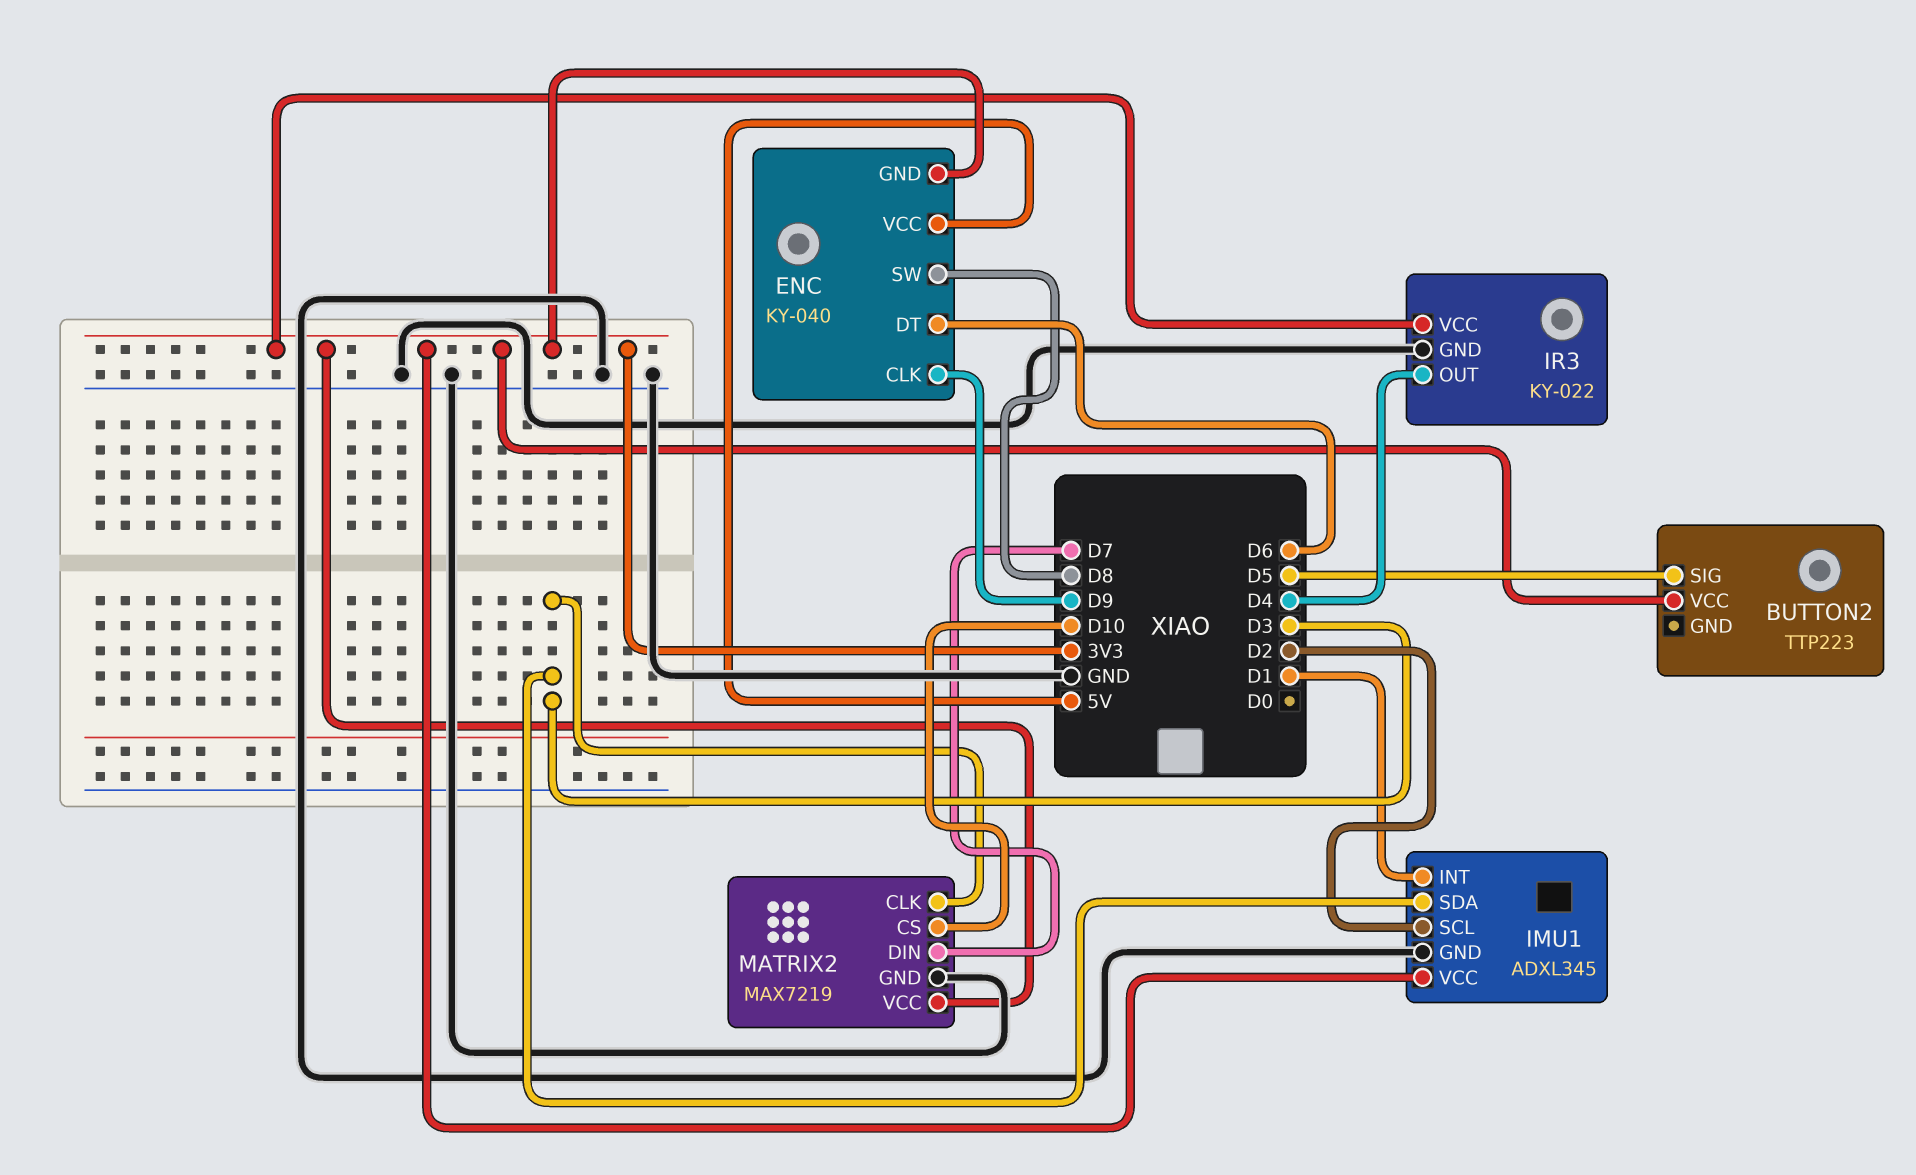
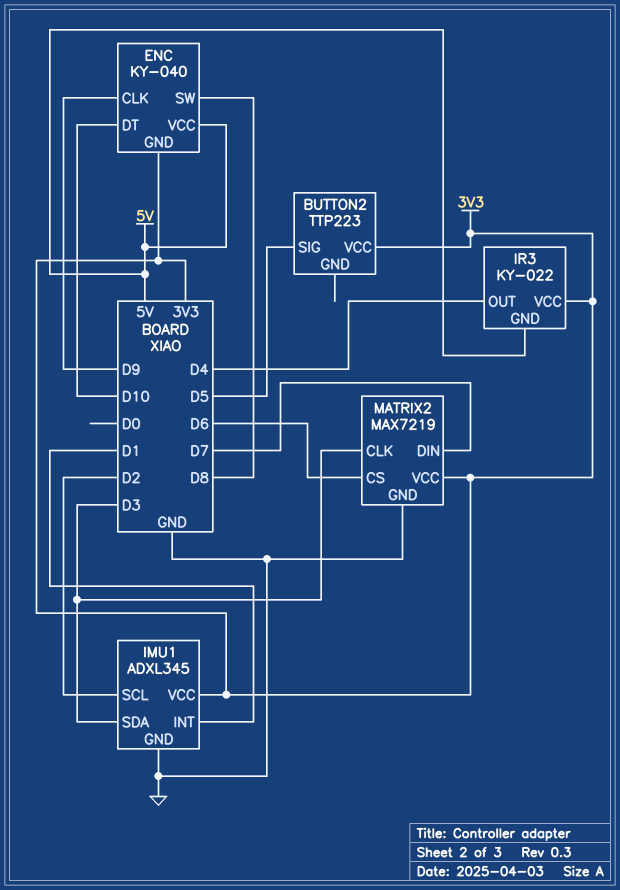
ENC pin DT: D6 -> D10
IR3 pin GND: GND -> 5V
MATRIX2 pin CS: D10 -> D6

